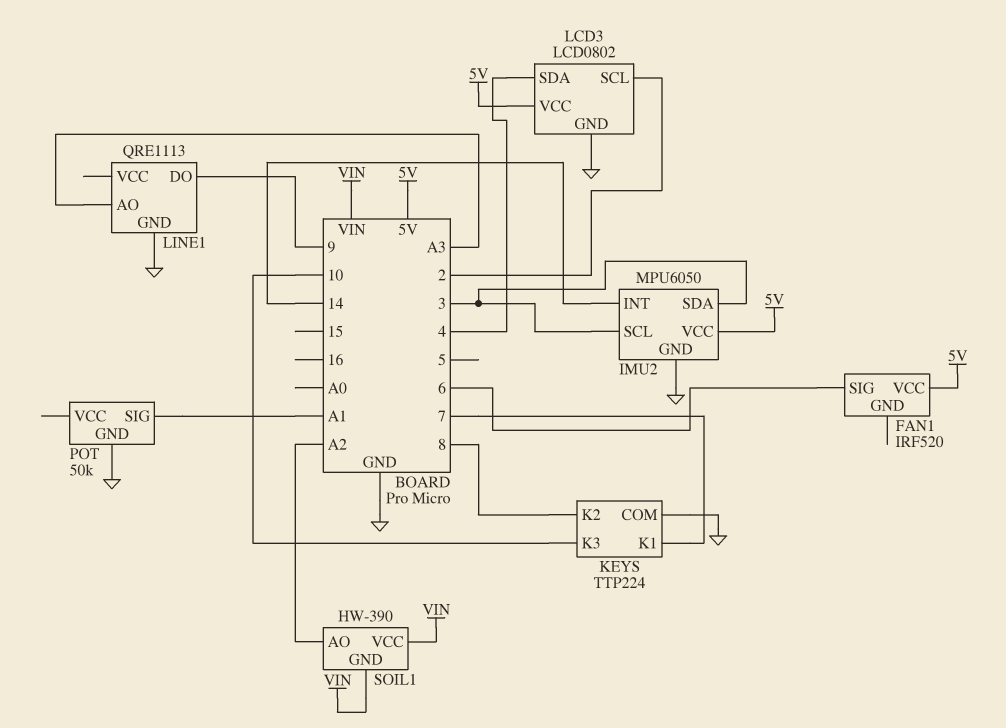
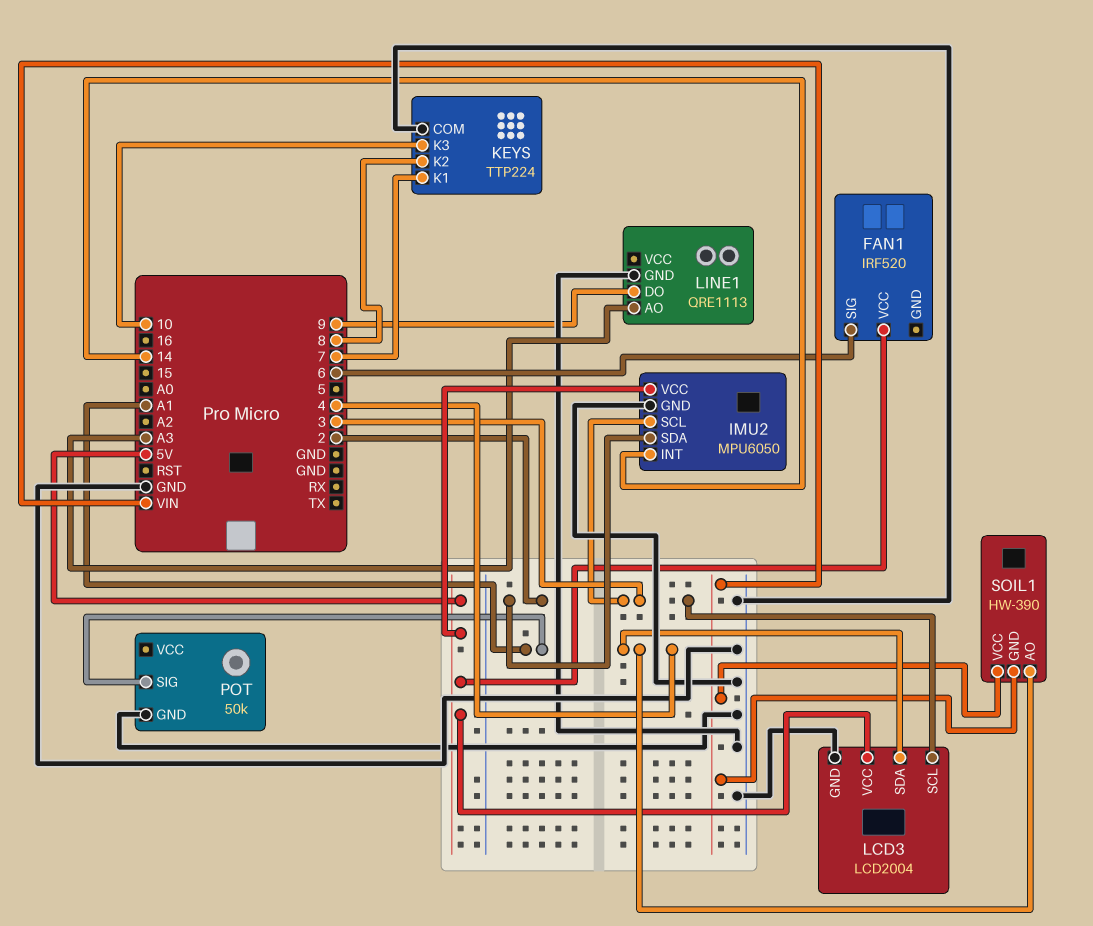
IMU2 pin SDA: 3 -> 2
LCD3: LCD0802 -> LCD2004
LCD3 pin SCL: 2 -> 3
SOIL1 pin AO: A2 -> 4

